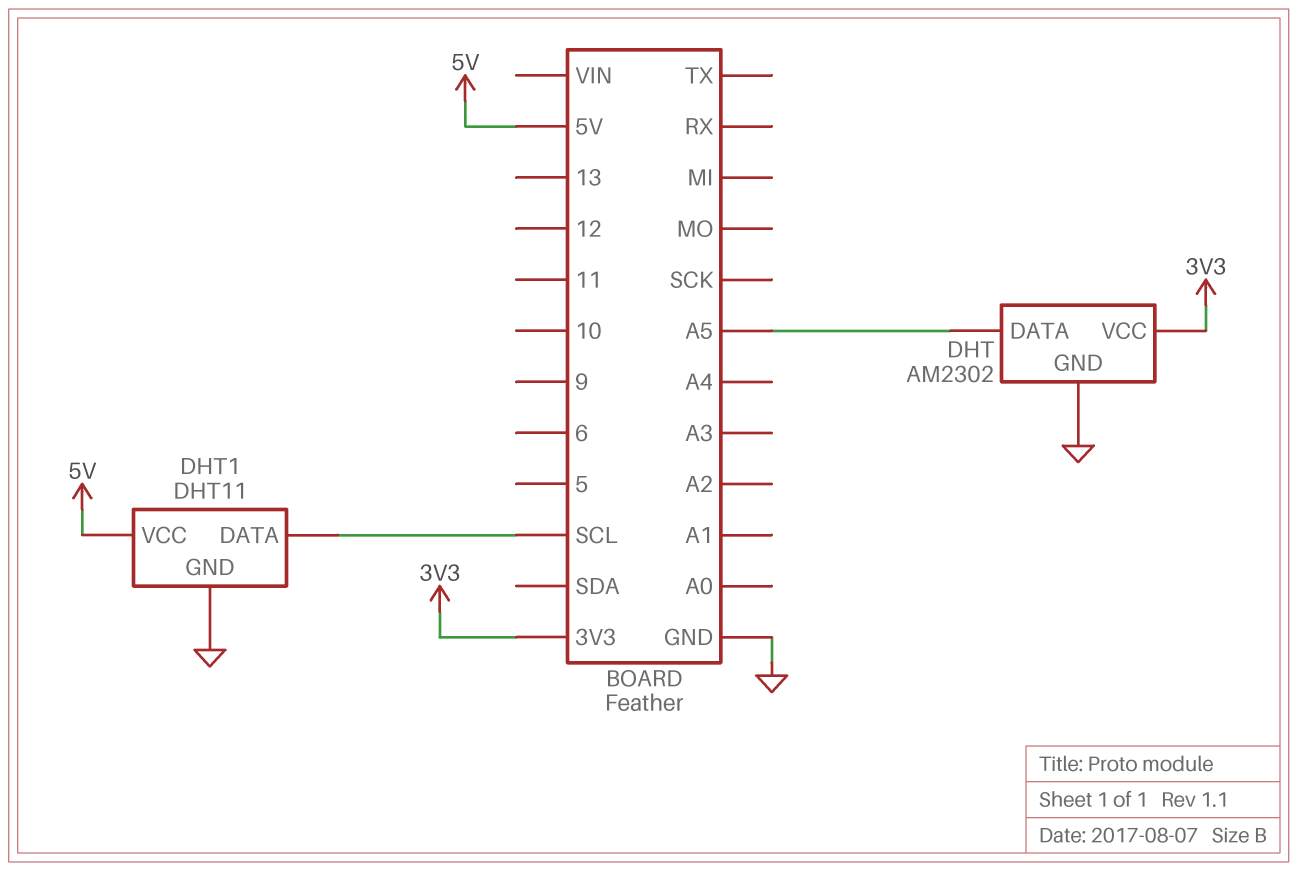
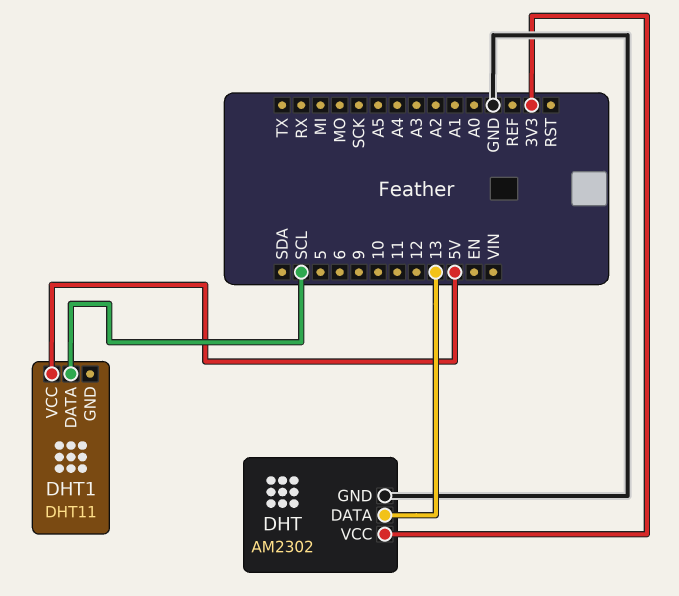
DHT pin DATA: A5 -> 13
DHT1 pin GND: GND -> none

